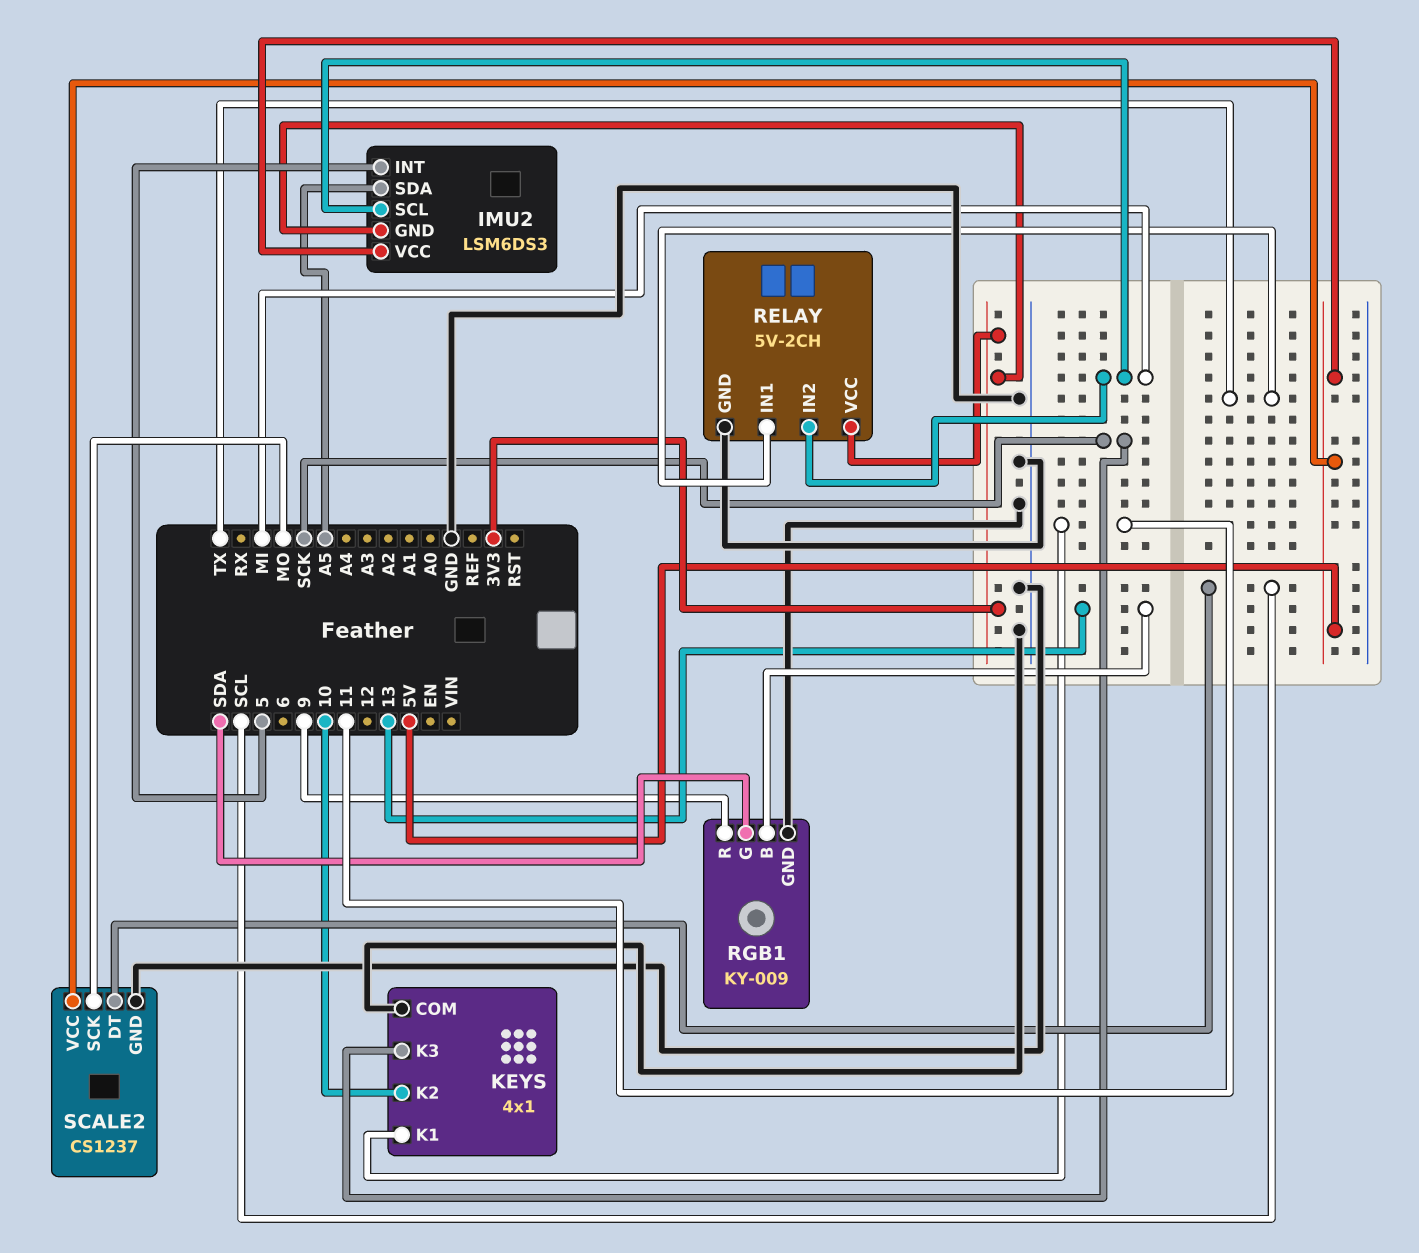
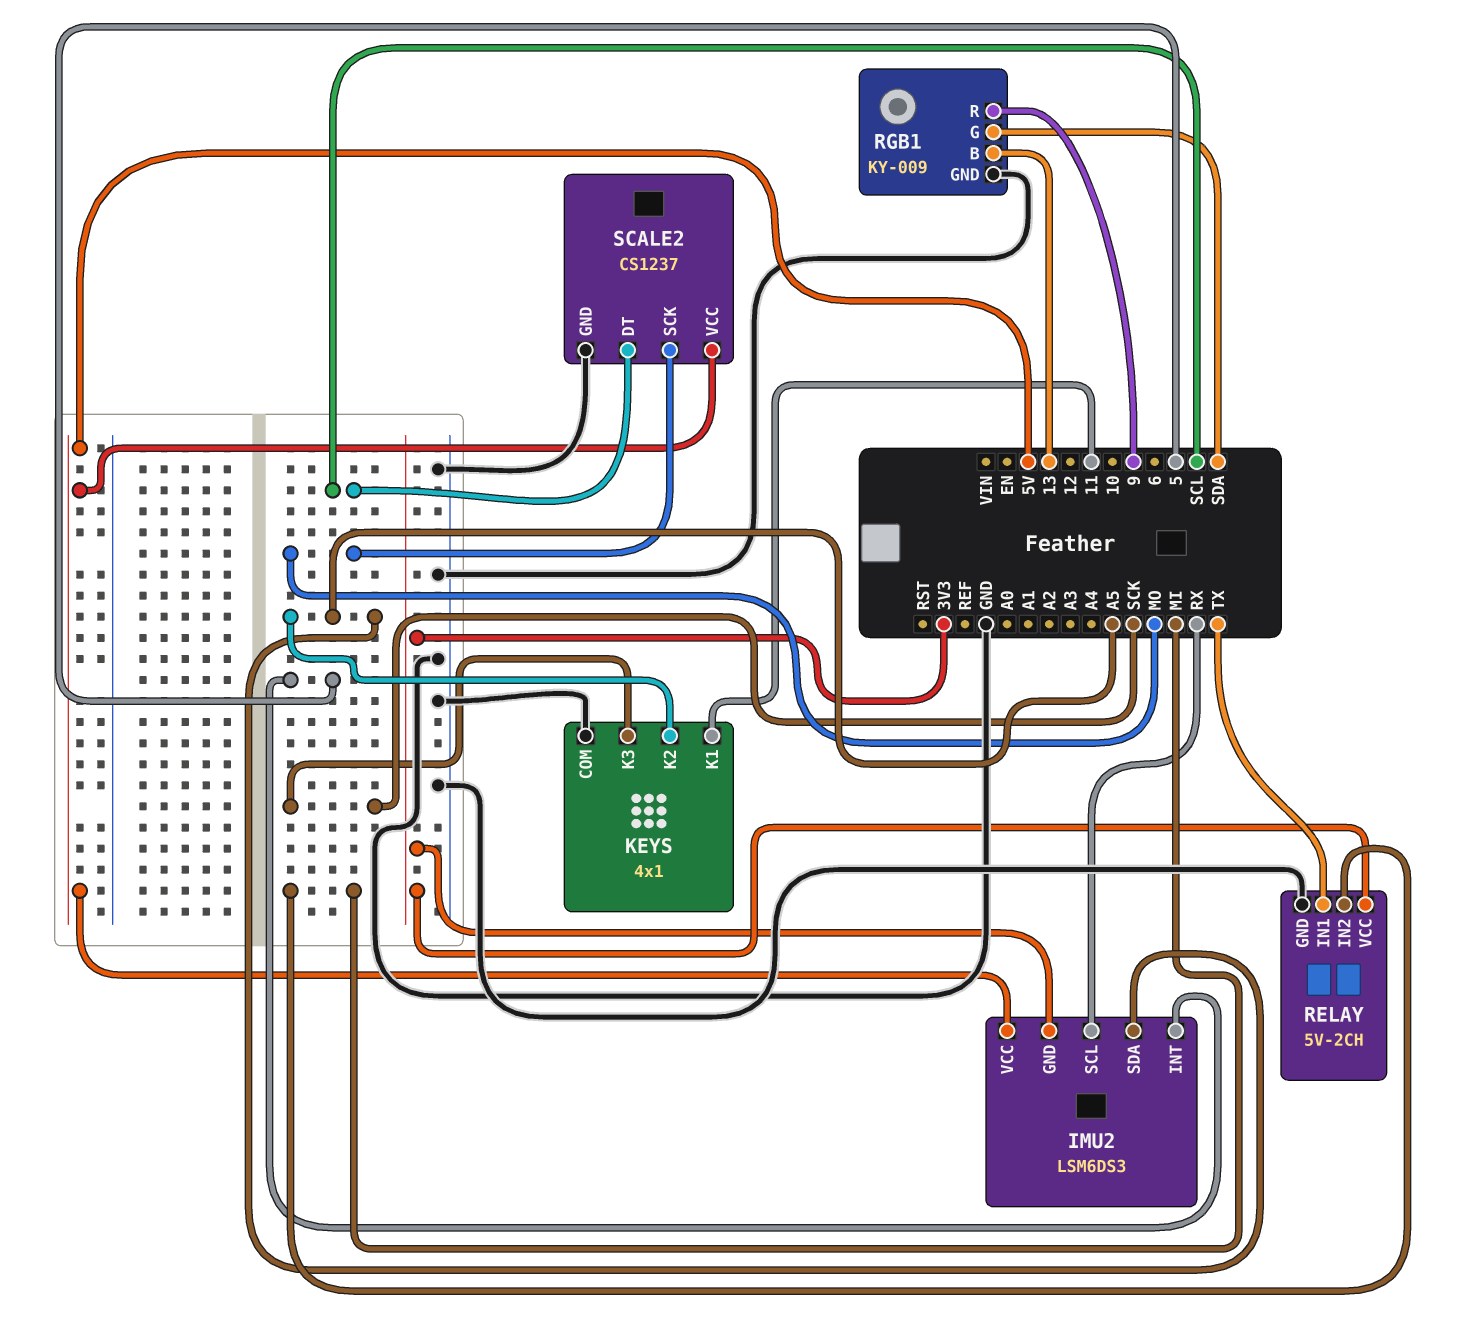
IMU2 pin SCL: MI -> RX
KEYS pin K2: 10 -> A5

